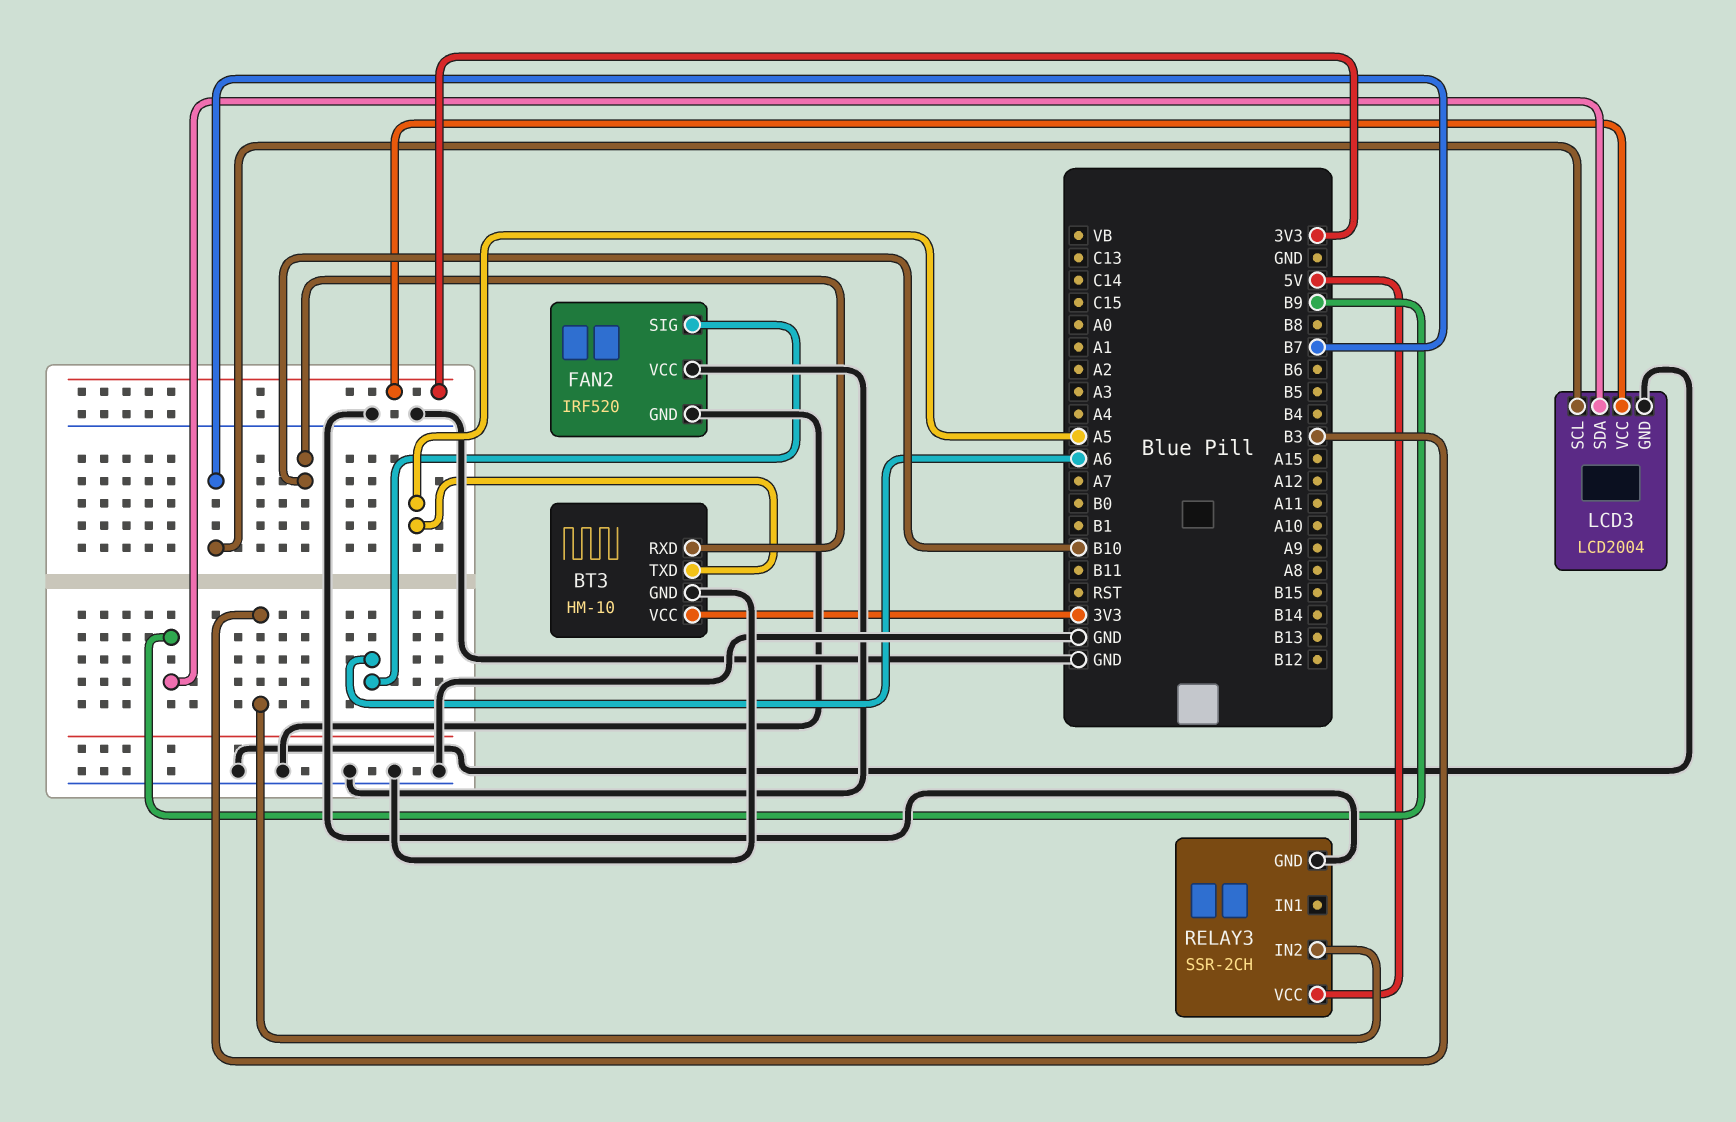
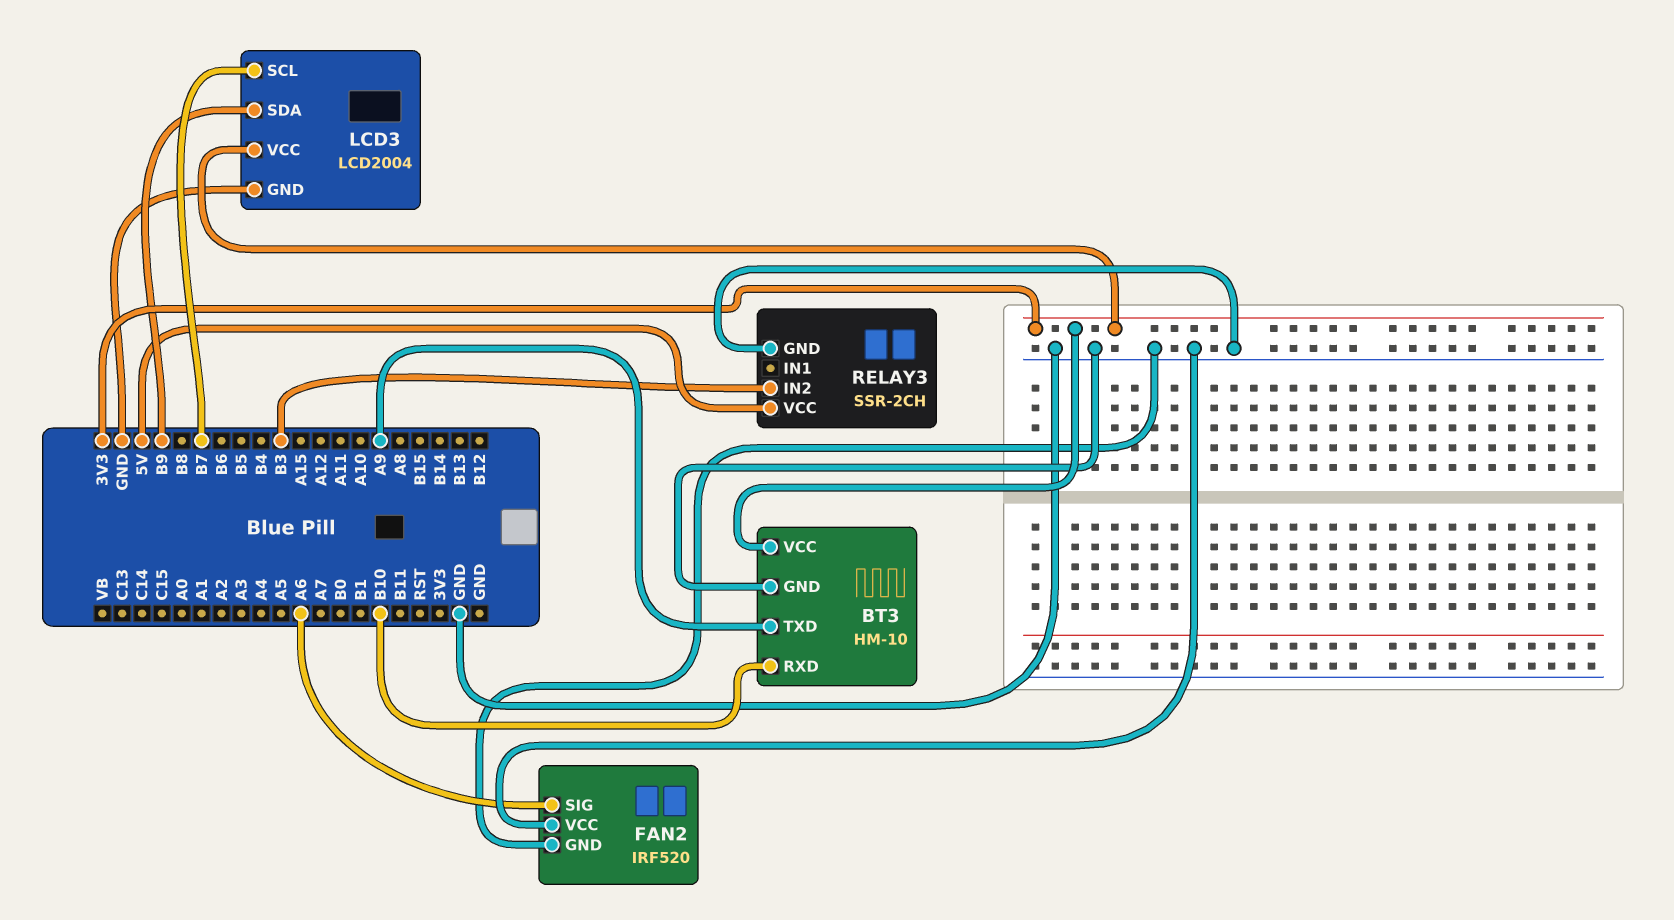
BT3 pin TXD: A5 -> A9

